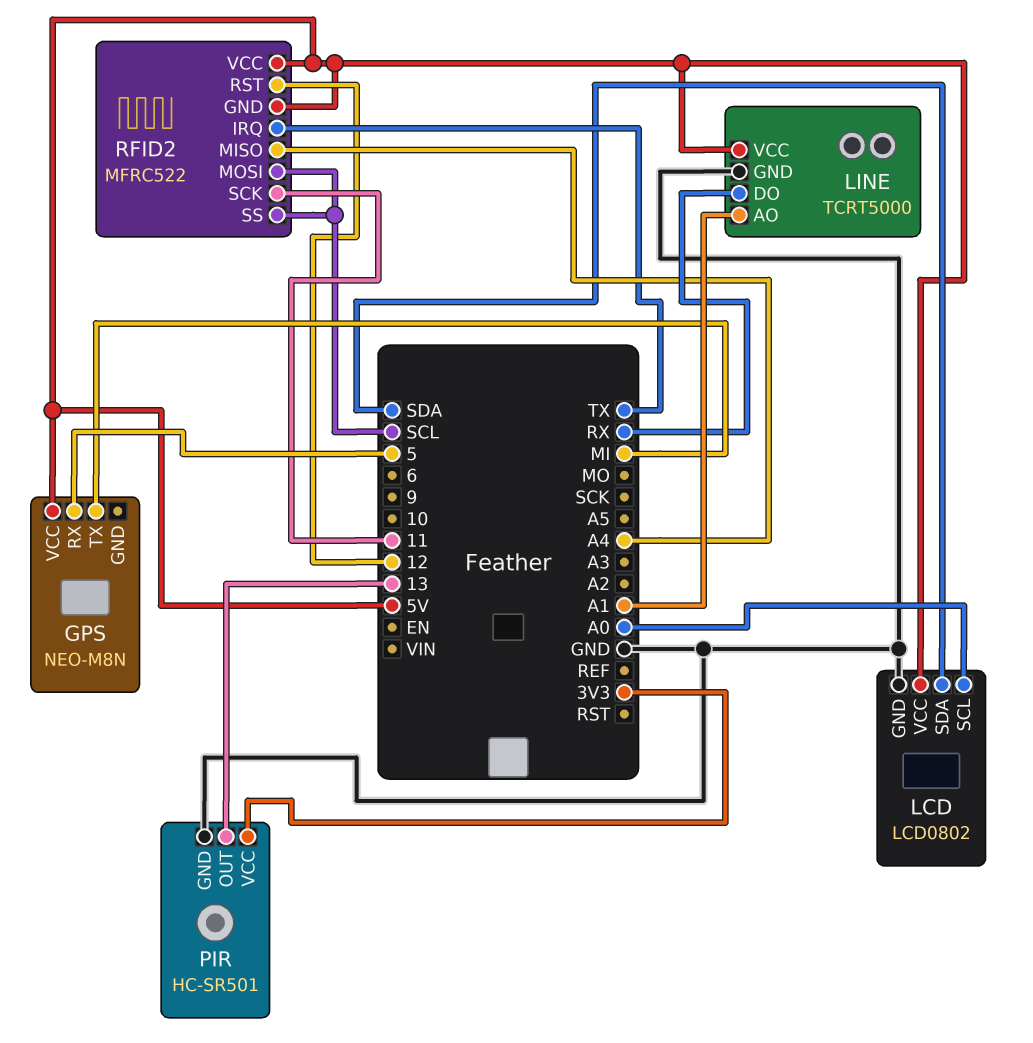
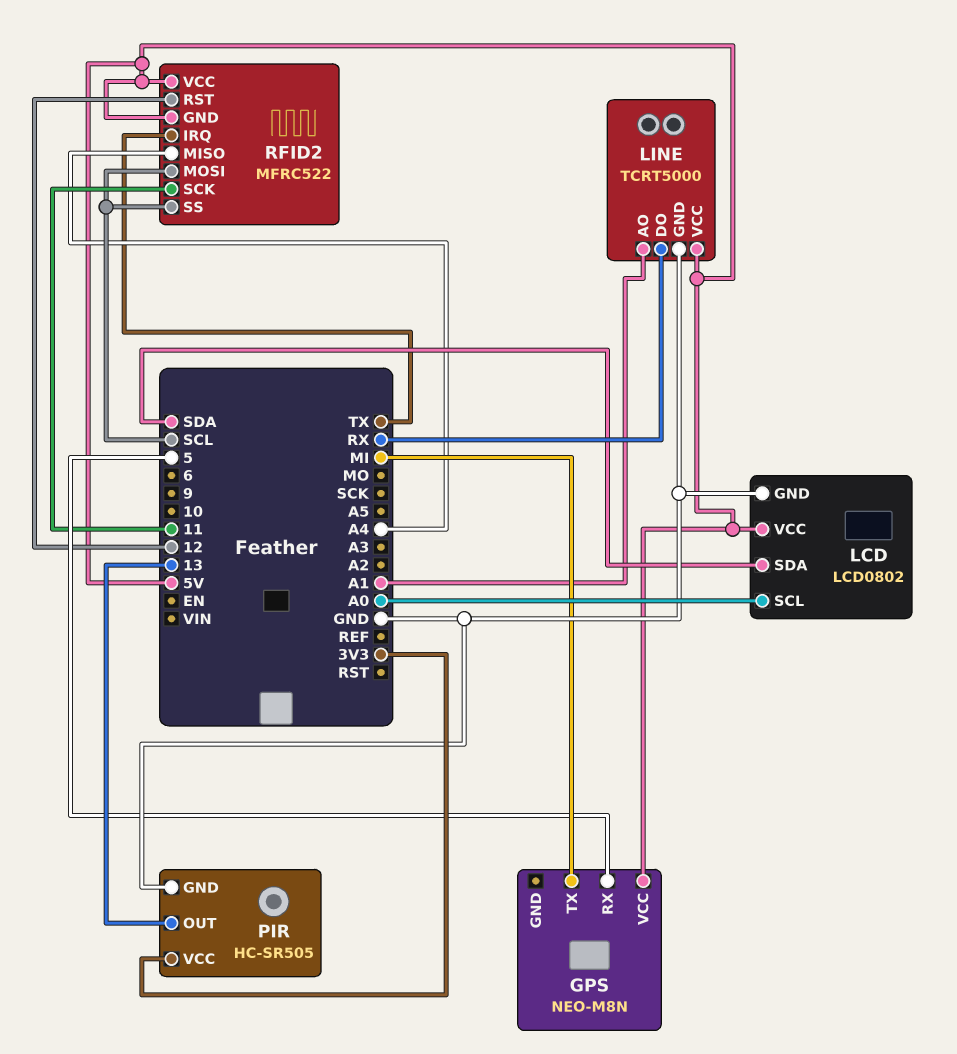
PIR: HC-SR501 -> HC-SR505

